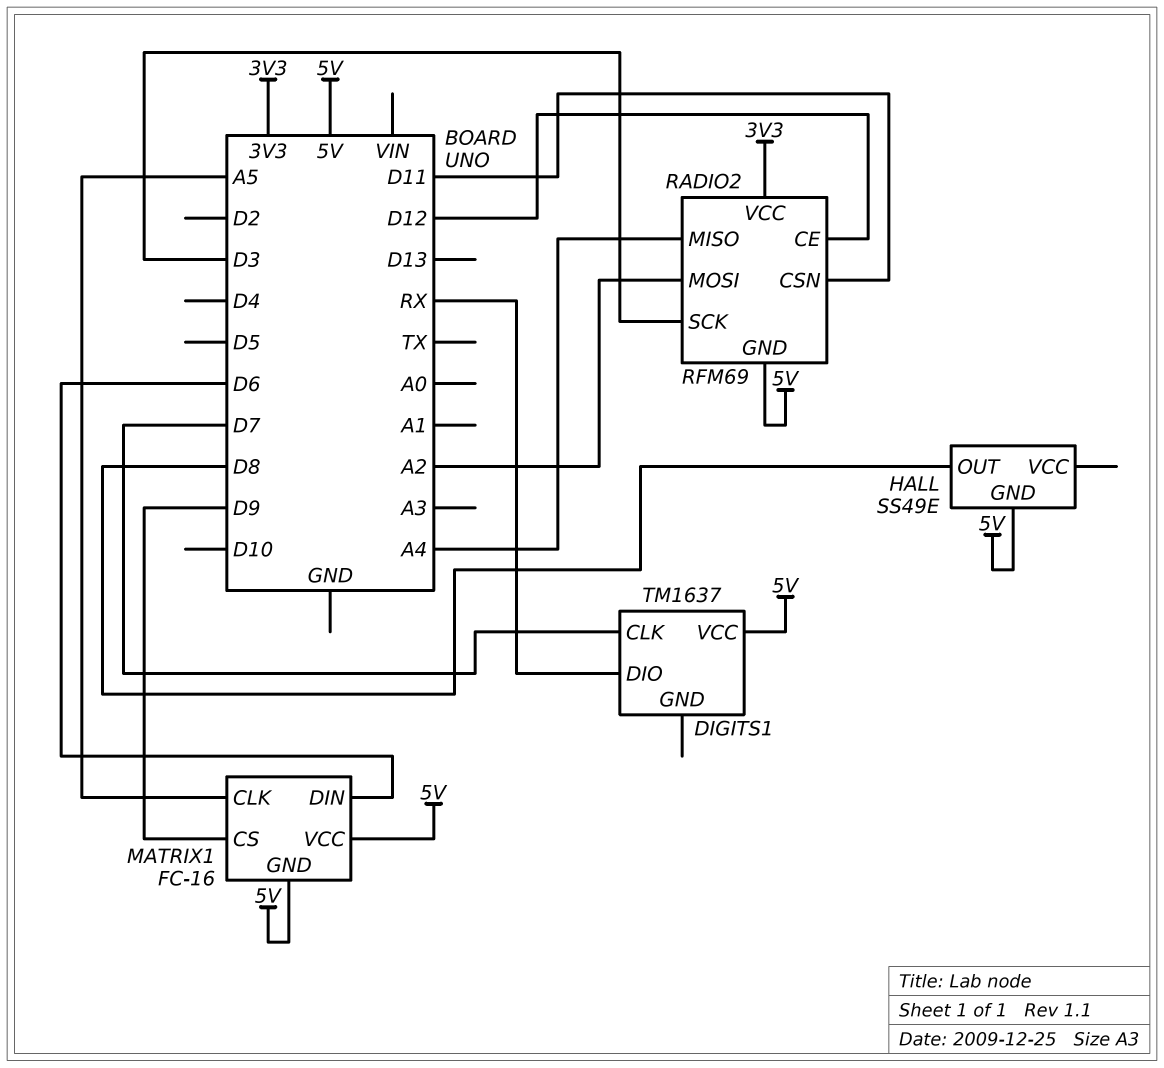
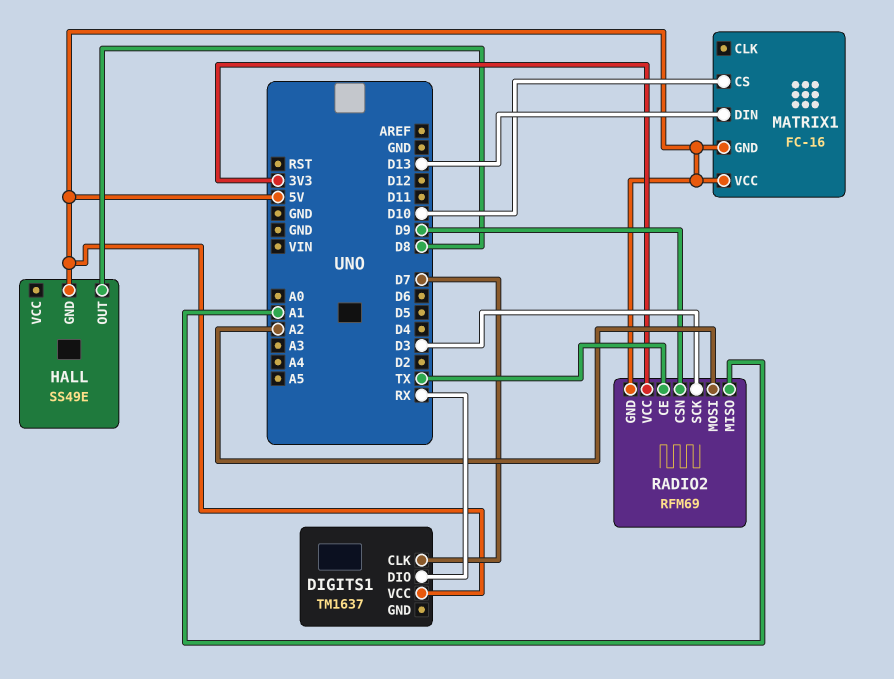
MATRIX1 pin CLK: A5 -> none
MATRIX1 pin CS: D9 -> D10
MATRIX1 pin DIN: D6 -> D13
RADIO2 pin CE: D12 -> TX
RADIO2 pin CSN: D11 -> D9
RADIO2 pin MISO: A4 -> A1

